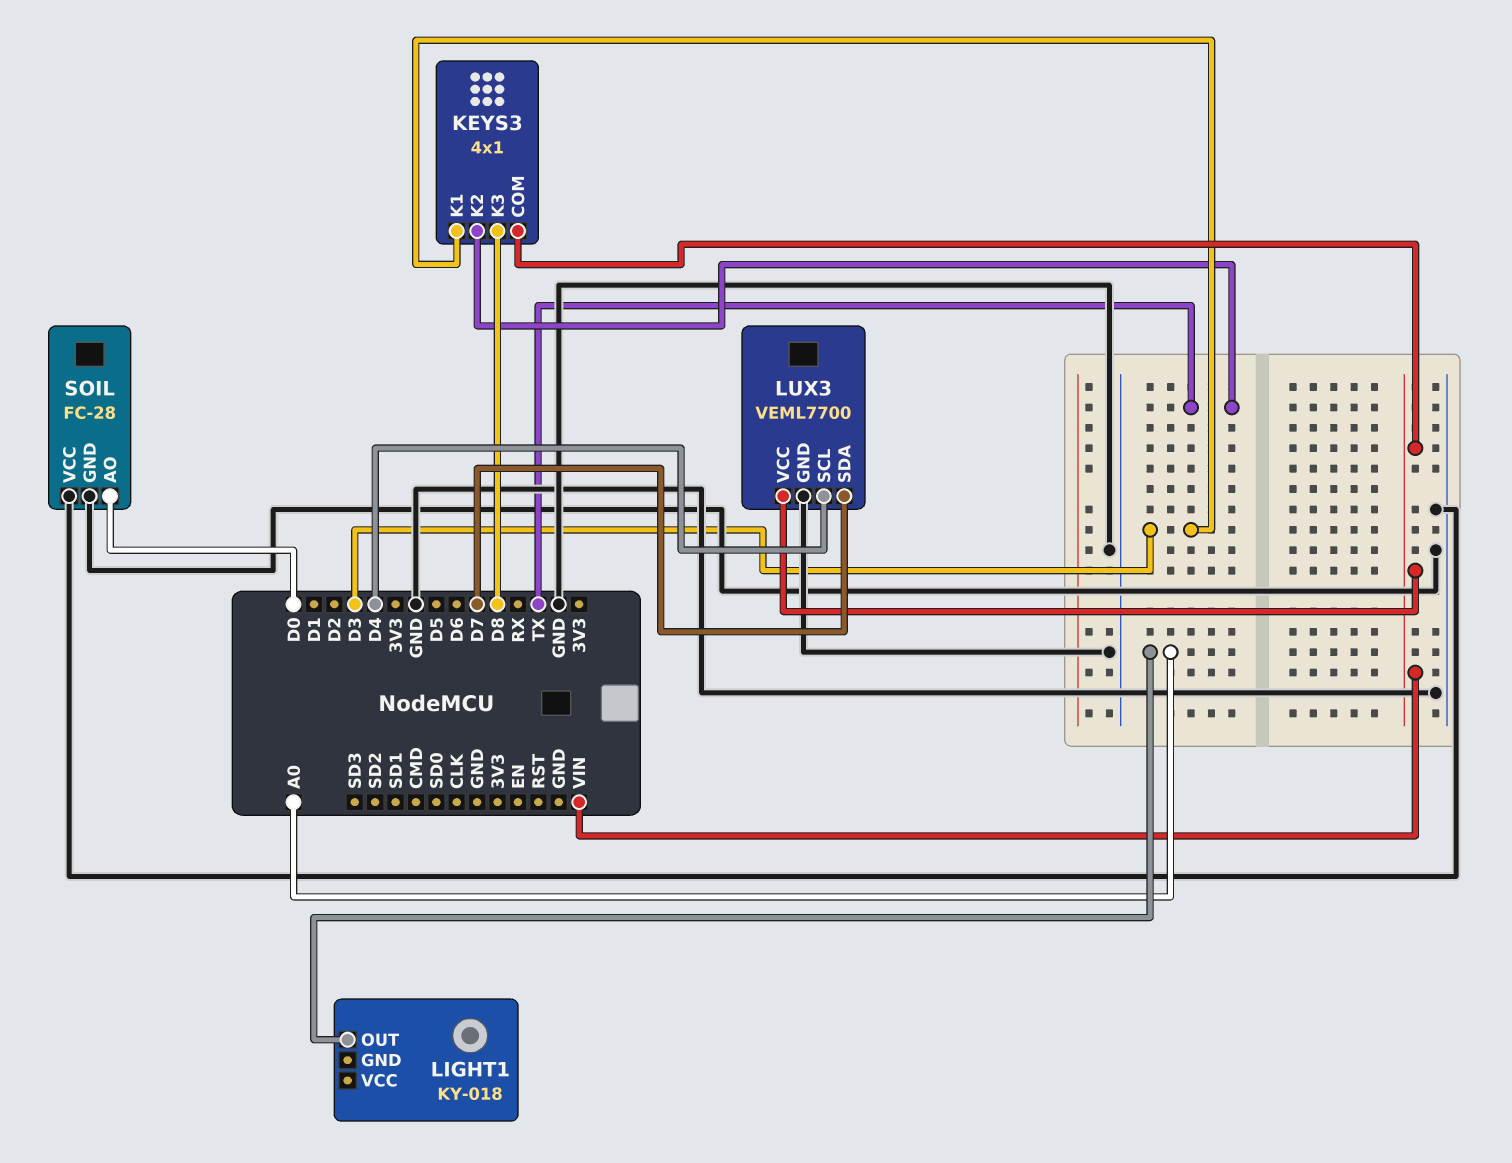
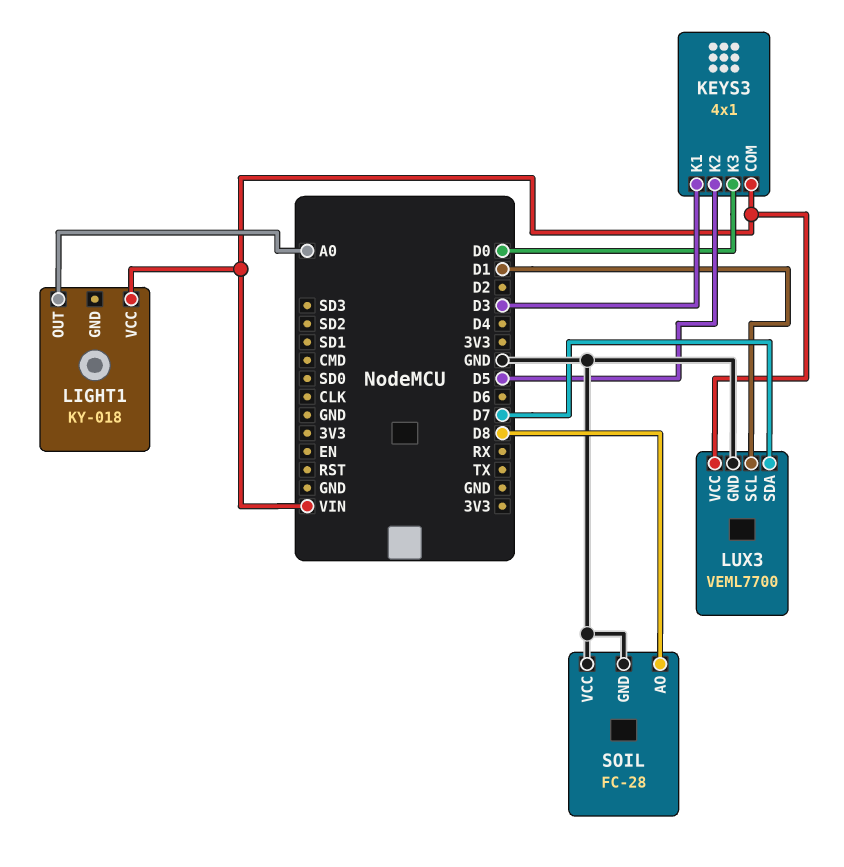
KEYS3 pin K2: TX -> D5
KEYS3 pin K3: D8 -> D0
LIGHT1 pin VCC: none -> VIN
LUX3 pin SCL: D4 -> D1
SOIL pin AO: D0 -> D8

